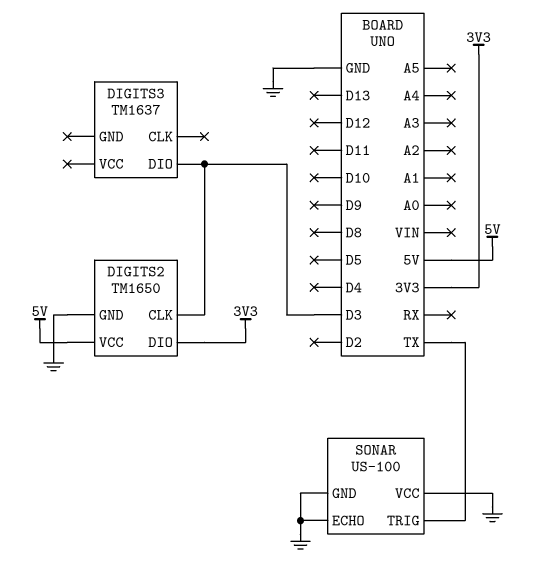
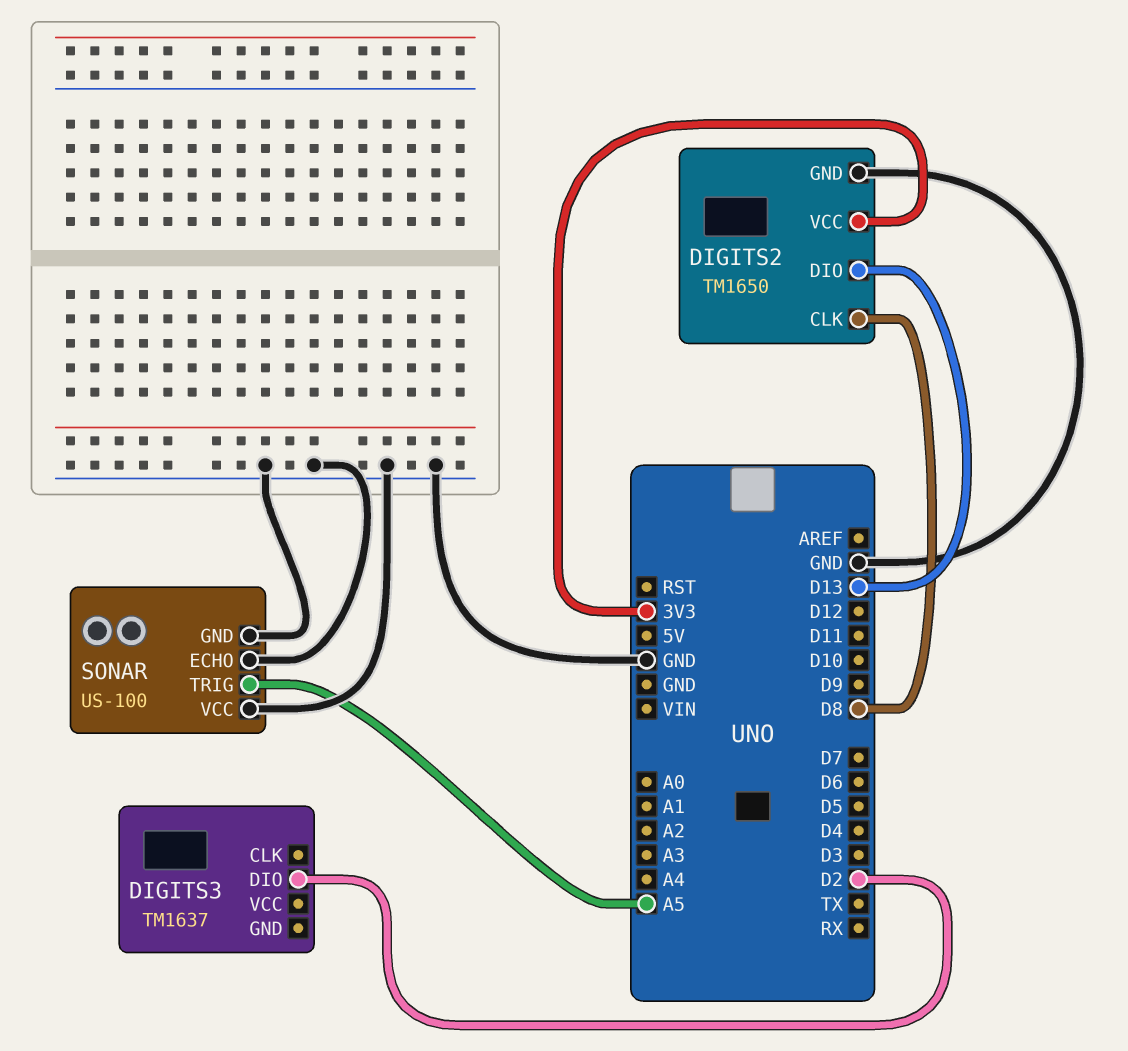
DIGITS2 pin CLK: D3 -> D8
DIGITS2 pin DIO: 3V3 -> D13
DIGITS2 pin VCC: 5V -> 3V3
DIGITS3 pin DIO: D3 -> D2
SONAR pin TRIG: TX -> A5

